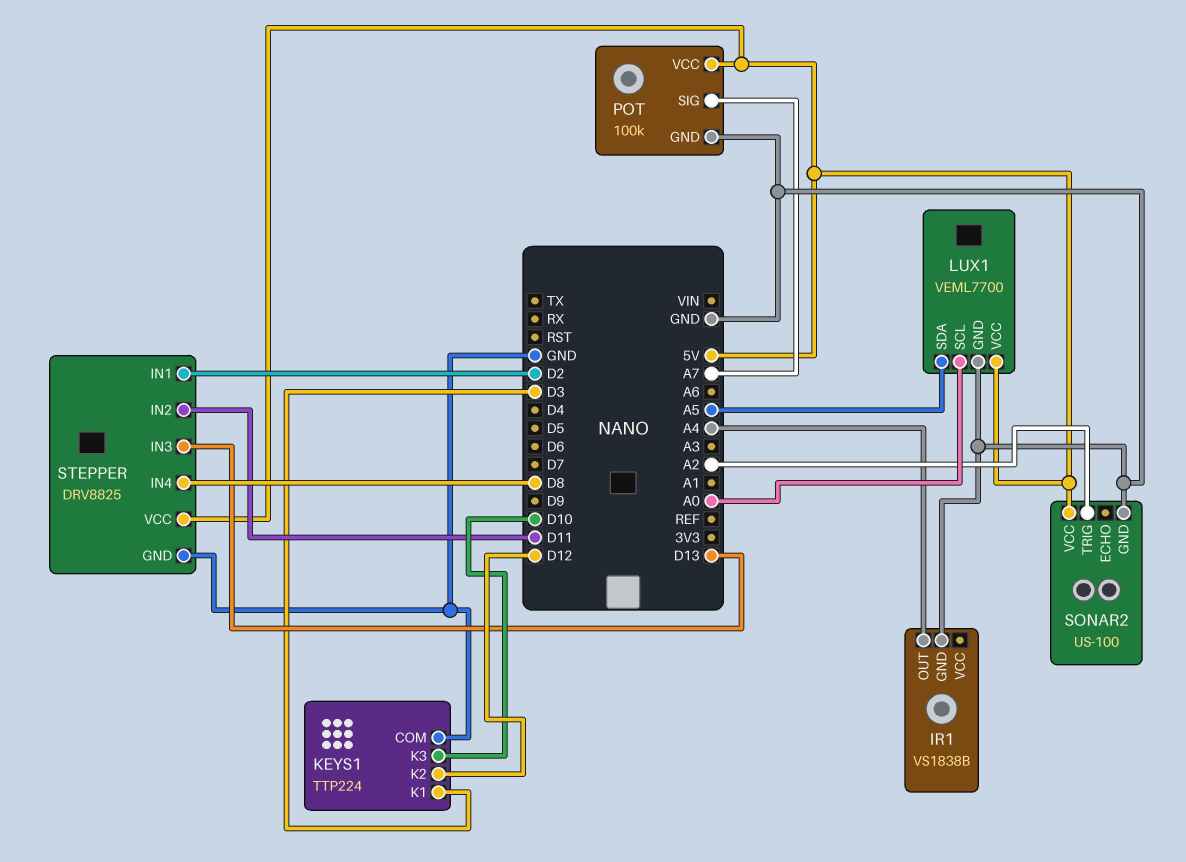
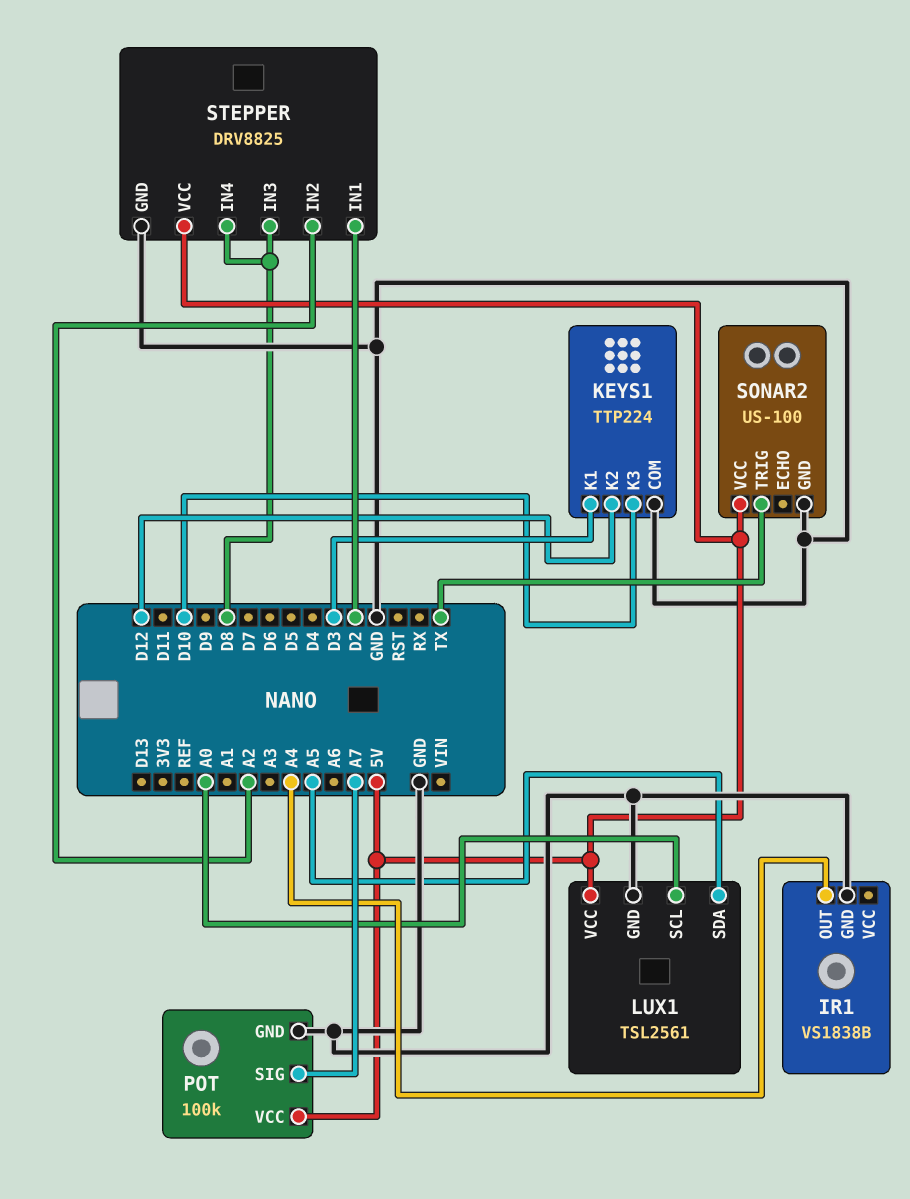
LUX1: VEML7700 -> TSL2561
SONAR2 pin TRIG: A2 -> TX
STEPPER pin IN2: D11 -> A2
STEPPER pin IN3: D13 -> D8

